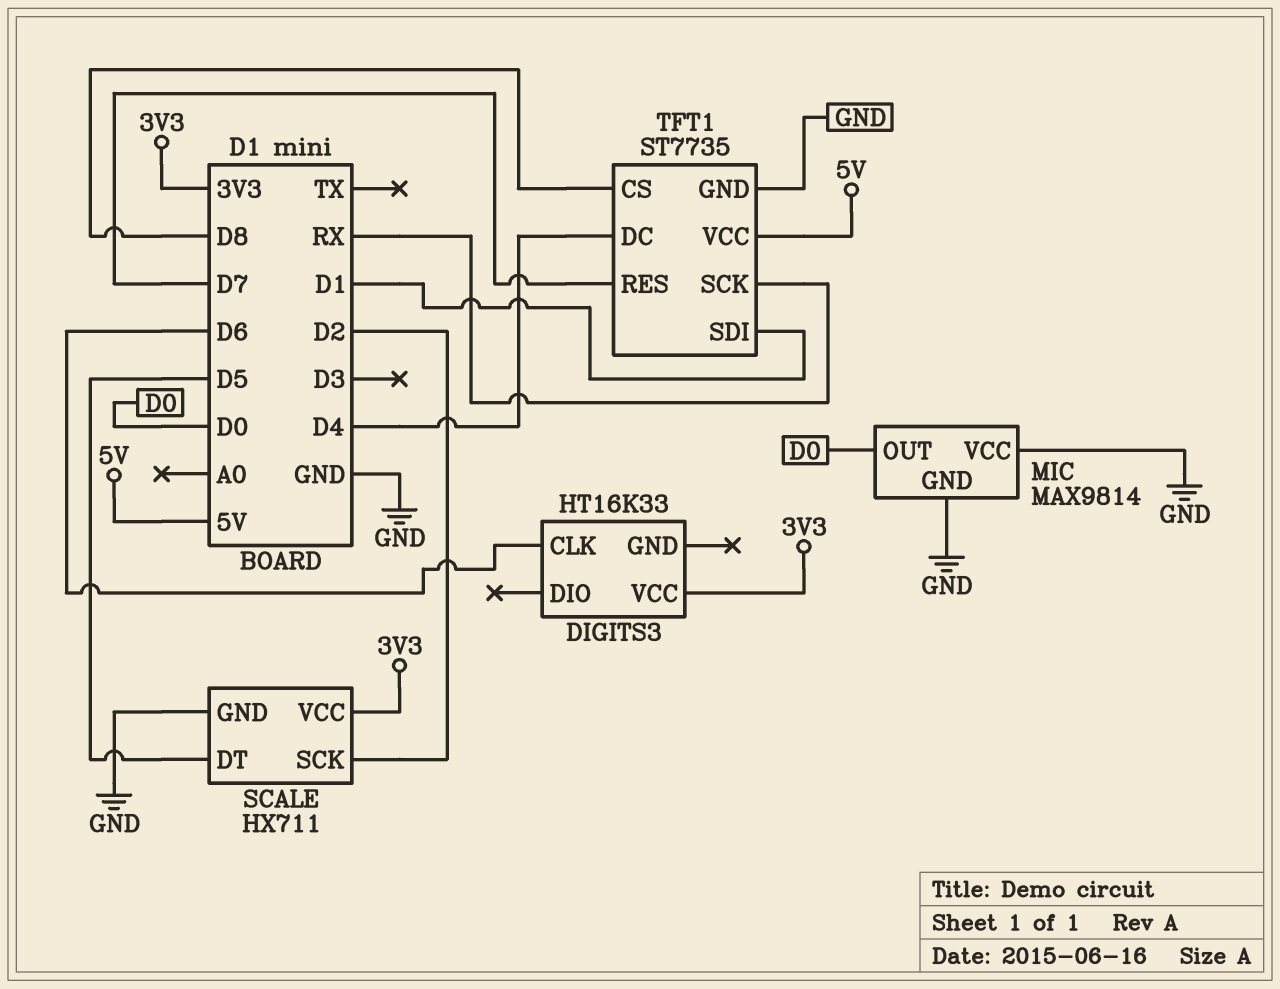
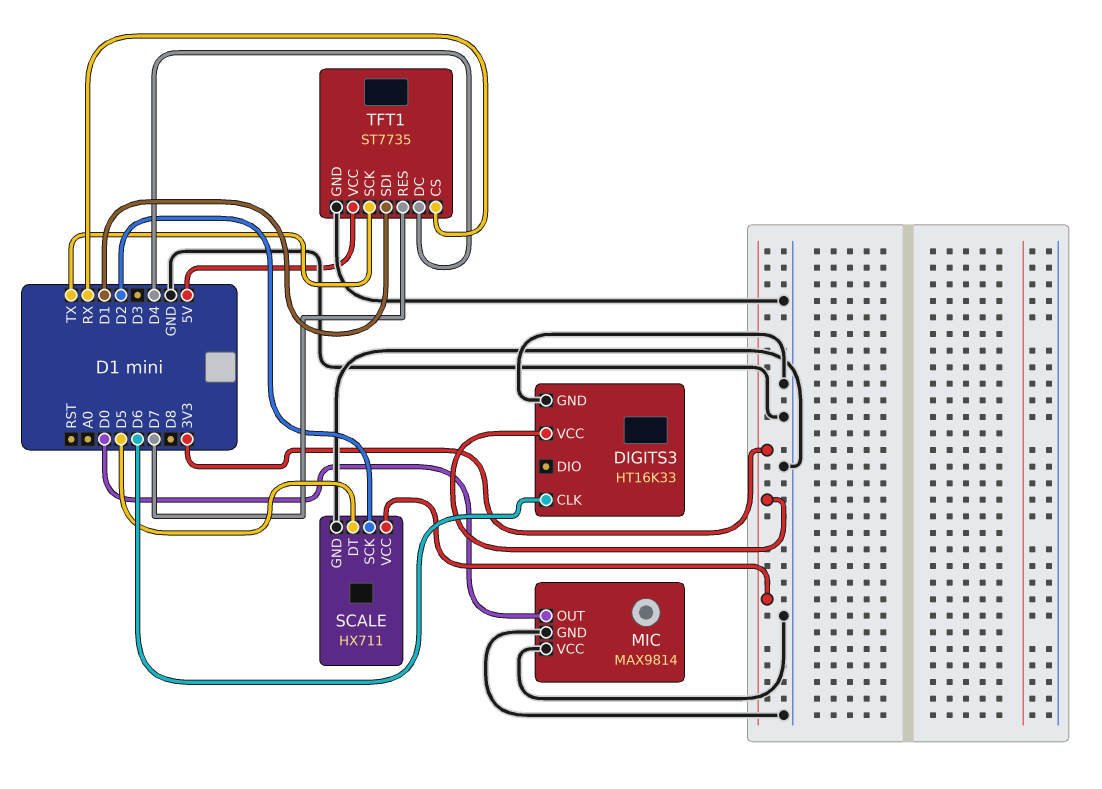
DIGITS3 pin GND: none -> GND
TFT1 pin CS: D8 -> RX
TFT1 pin SCK: RX -> TX

